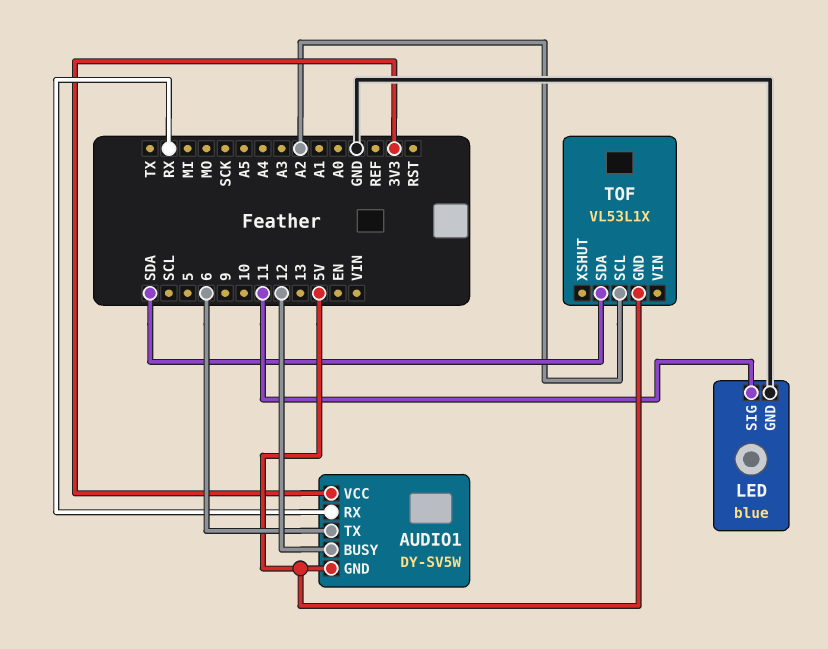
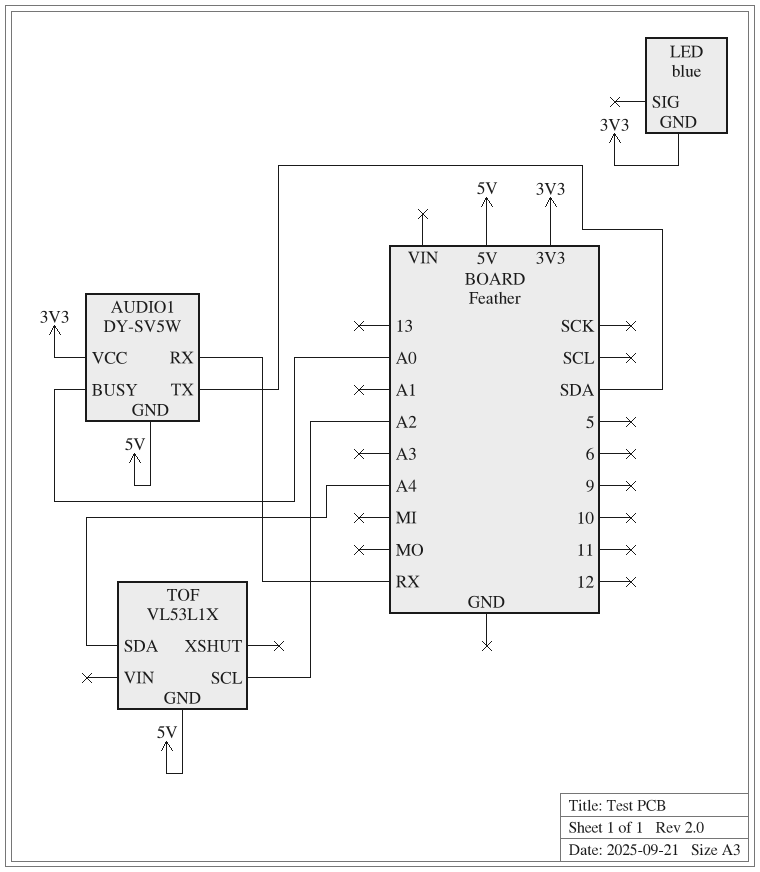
AUDIO1 pin BUSY: 12 -> A0
AUDIO1 pin TX: 6 -> SDA
LED pin GND: GND -> 3V3
LED pin SIG: 11 -> none
TOF pin SDA: SDA -> A4

